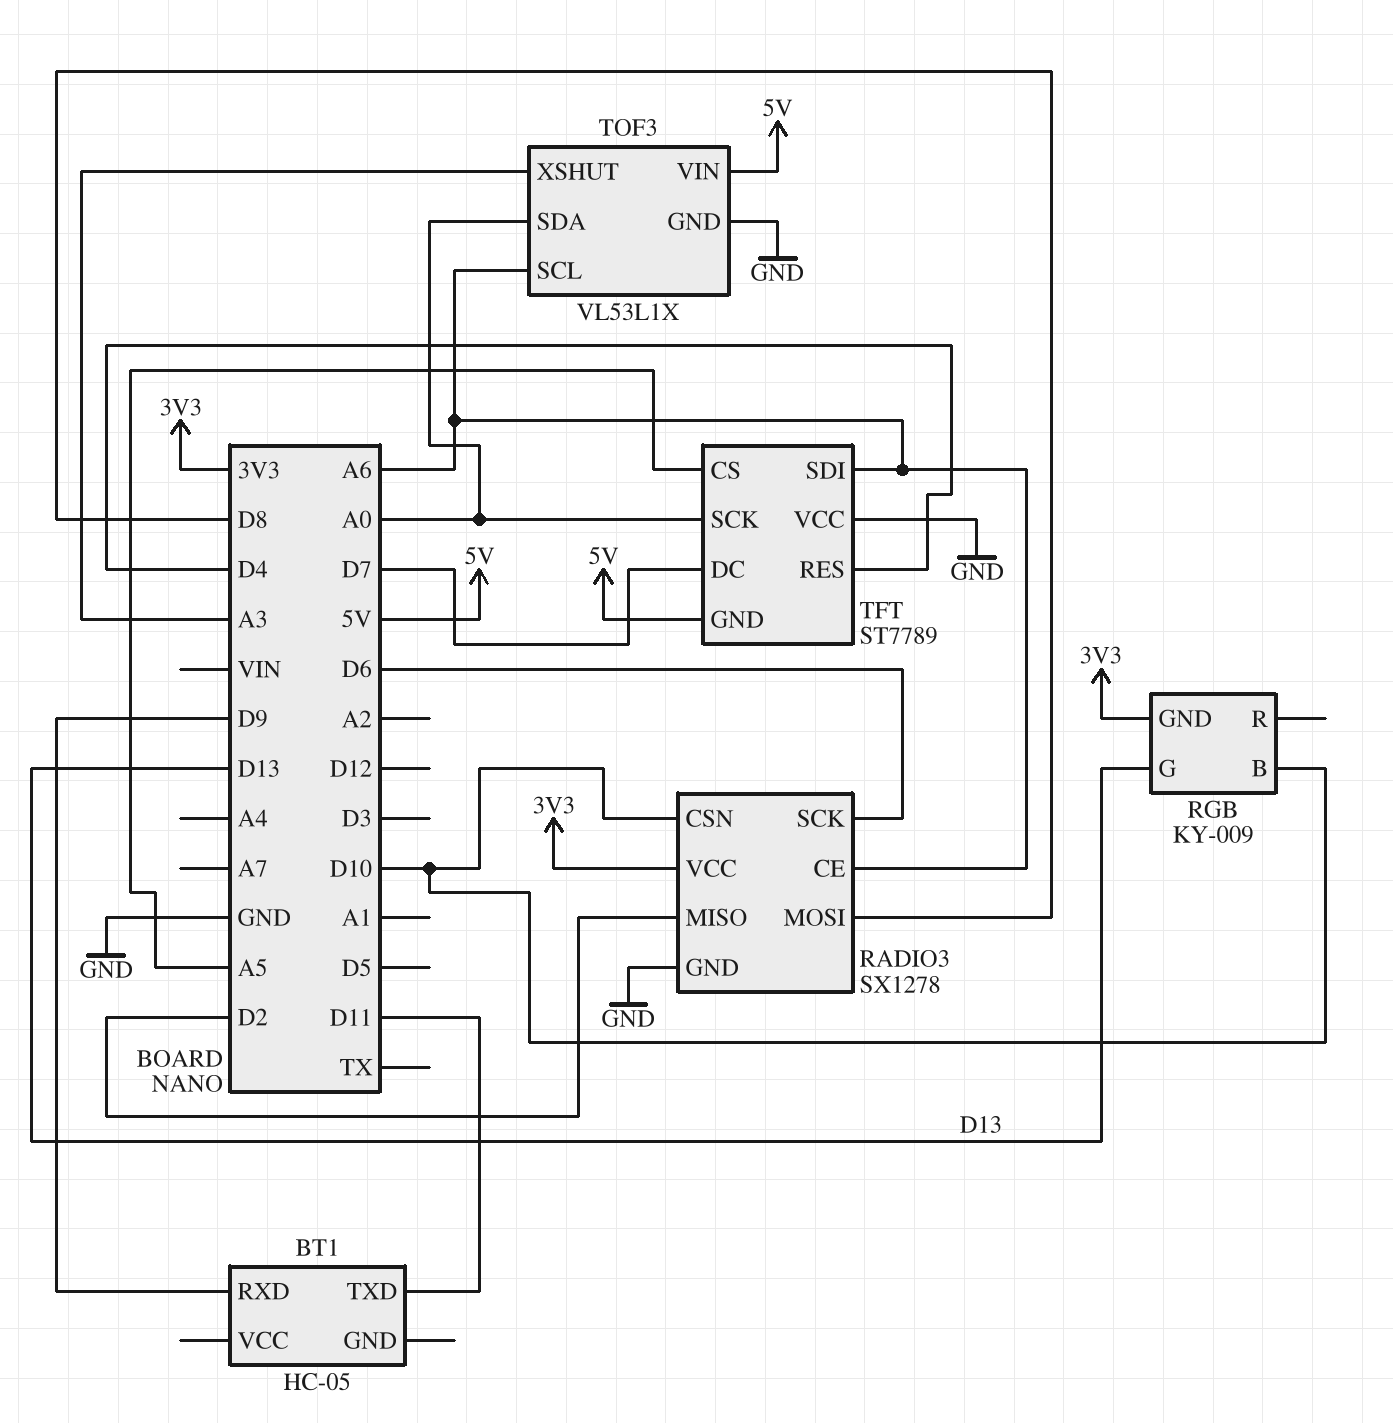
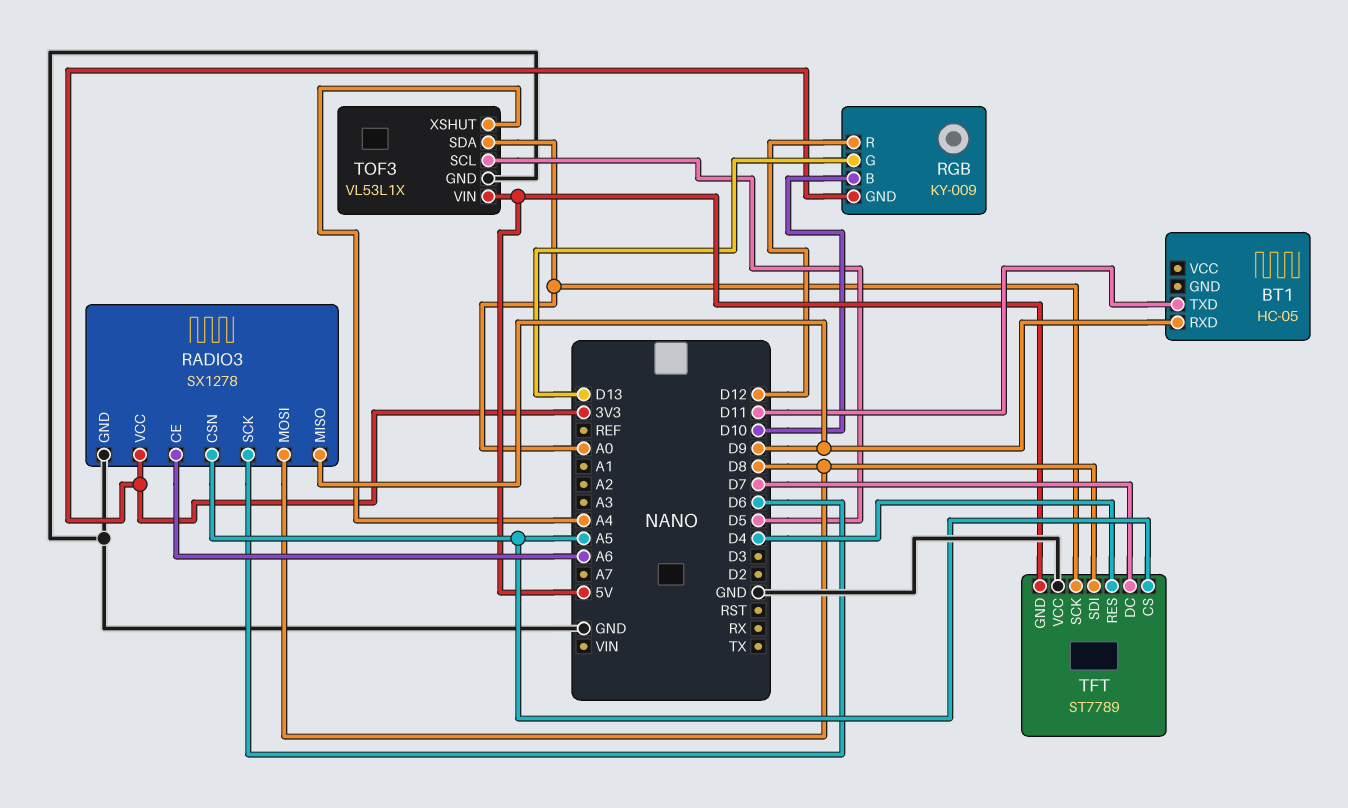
RADIO3 pin CSN: D10 -> A5
RADIO3 pin MISO: D2 -> D9
RGB pin R: none -> D12
TFT pin SDI: A6 -> D8
TOF3 pin SCL: A6 -> D5
TOF3 pin XSHUT: A3 -> A4

